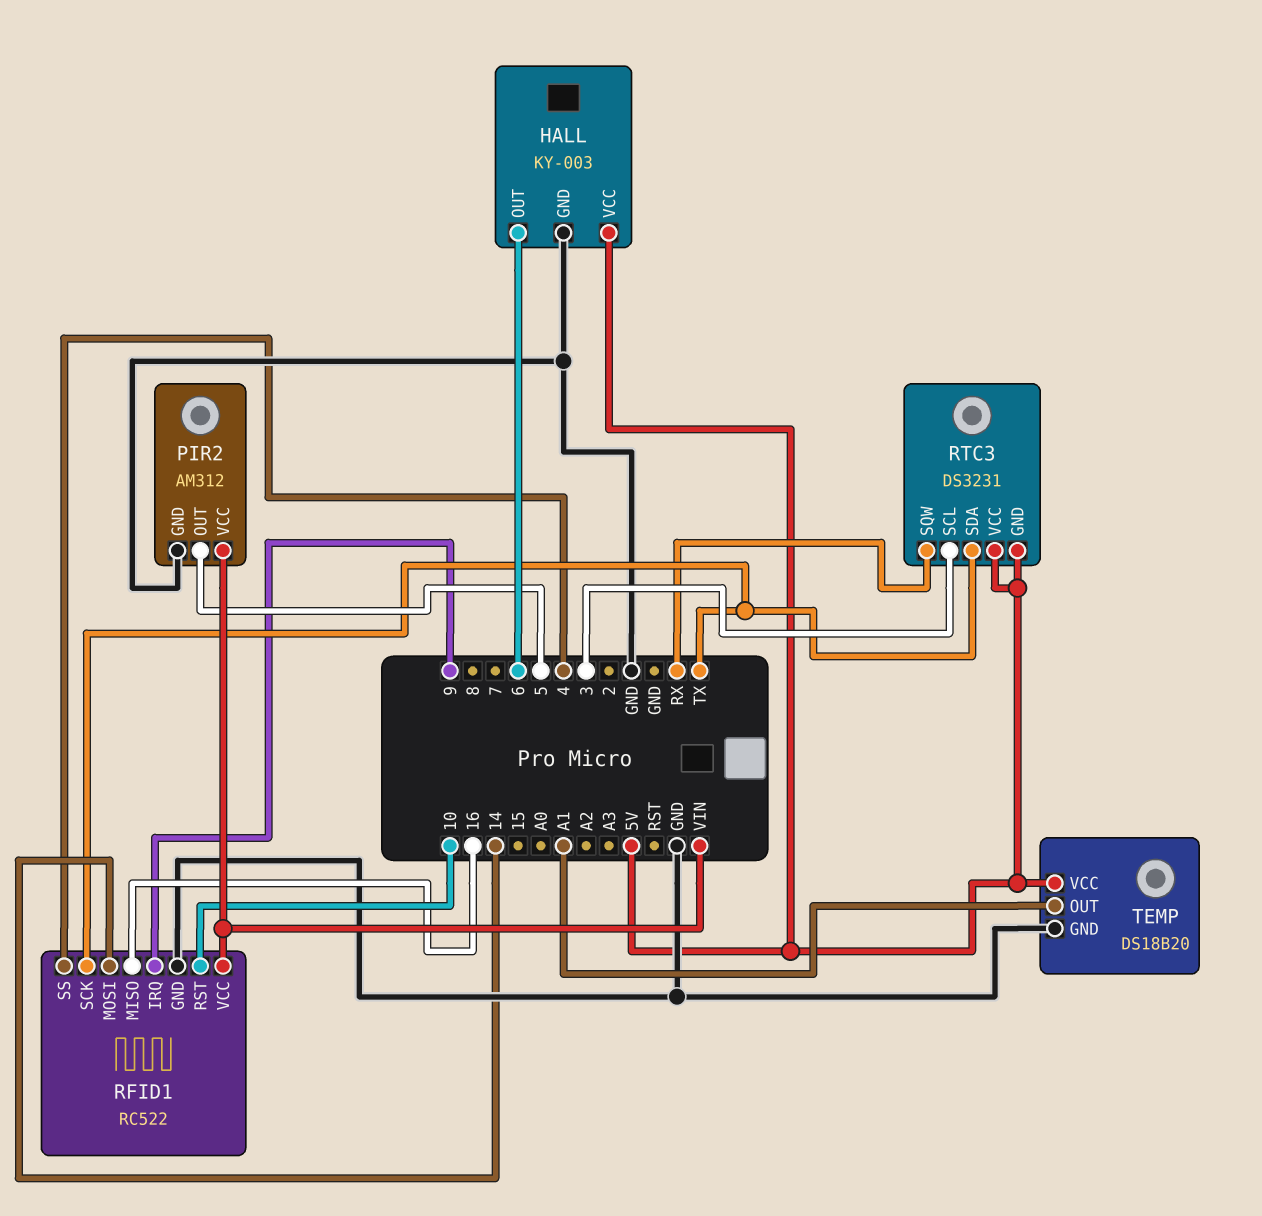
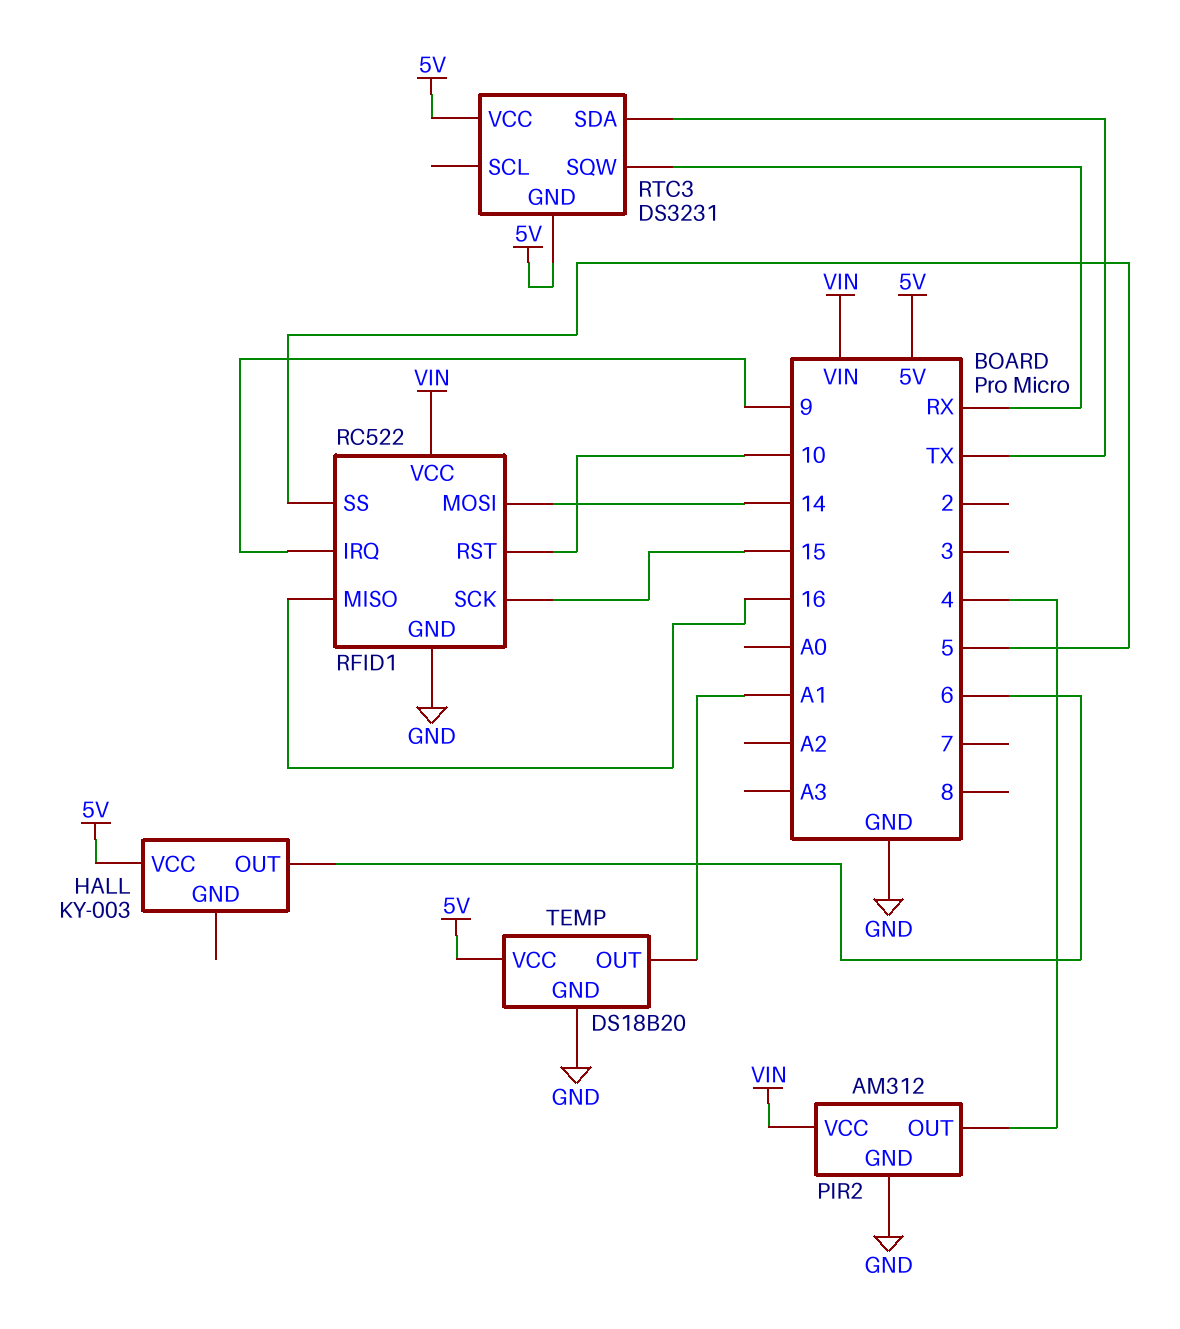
HALL pin GND: GND -> none
PIR2 pin OUT: 5 -> 4
RFID1 pin SCK: TX -> 15
RFID1 pin SS: 4 -> 5
RTC3 pin SCL: 3 -> none

